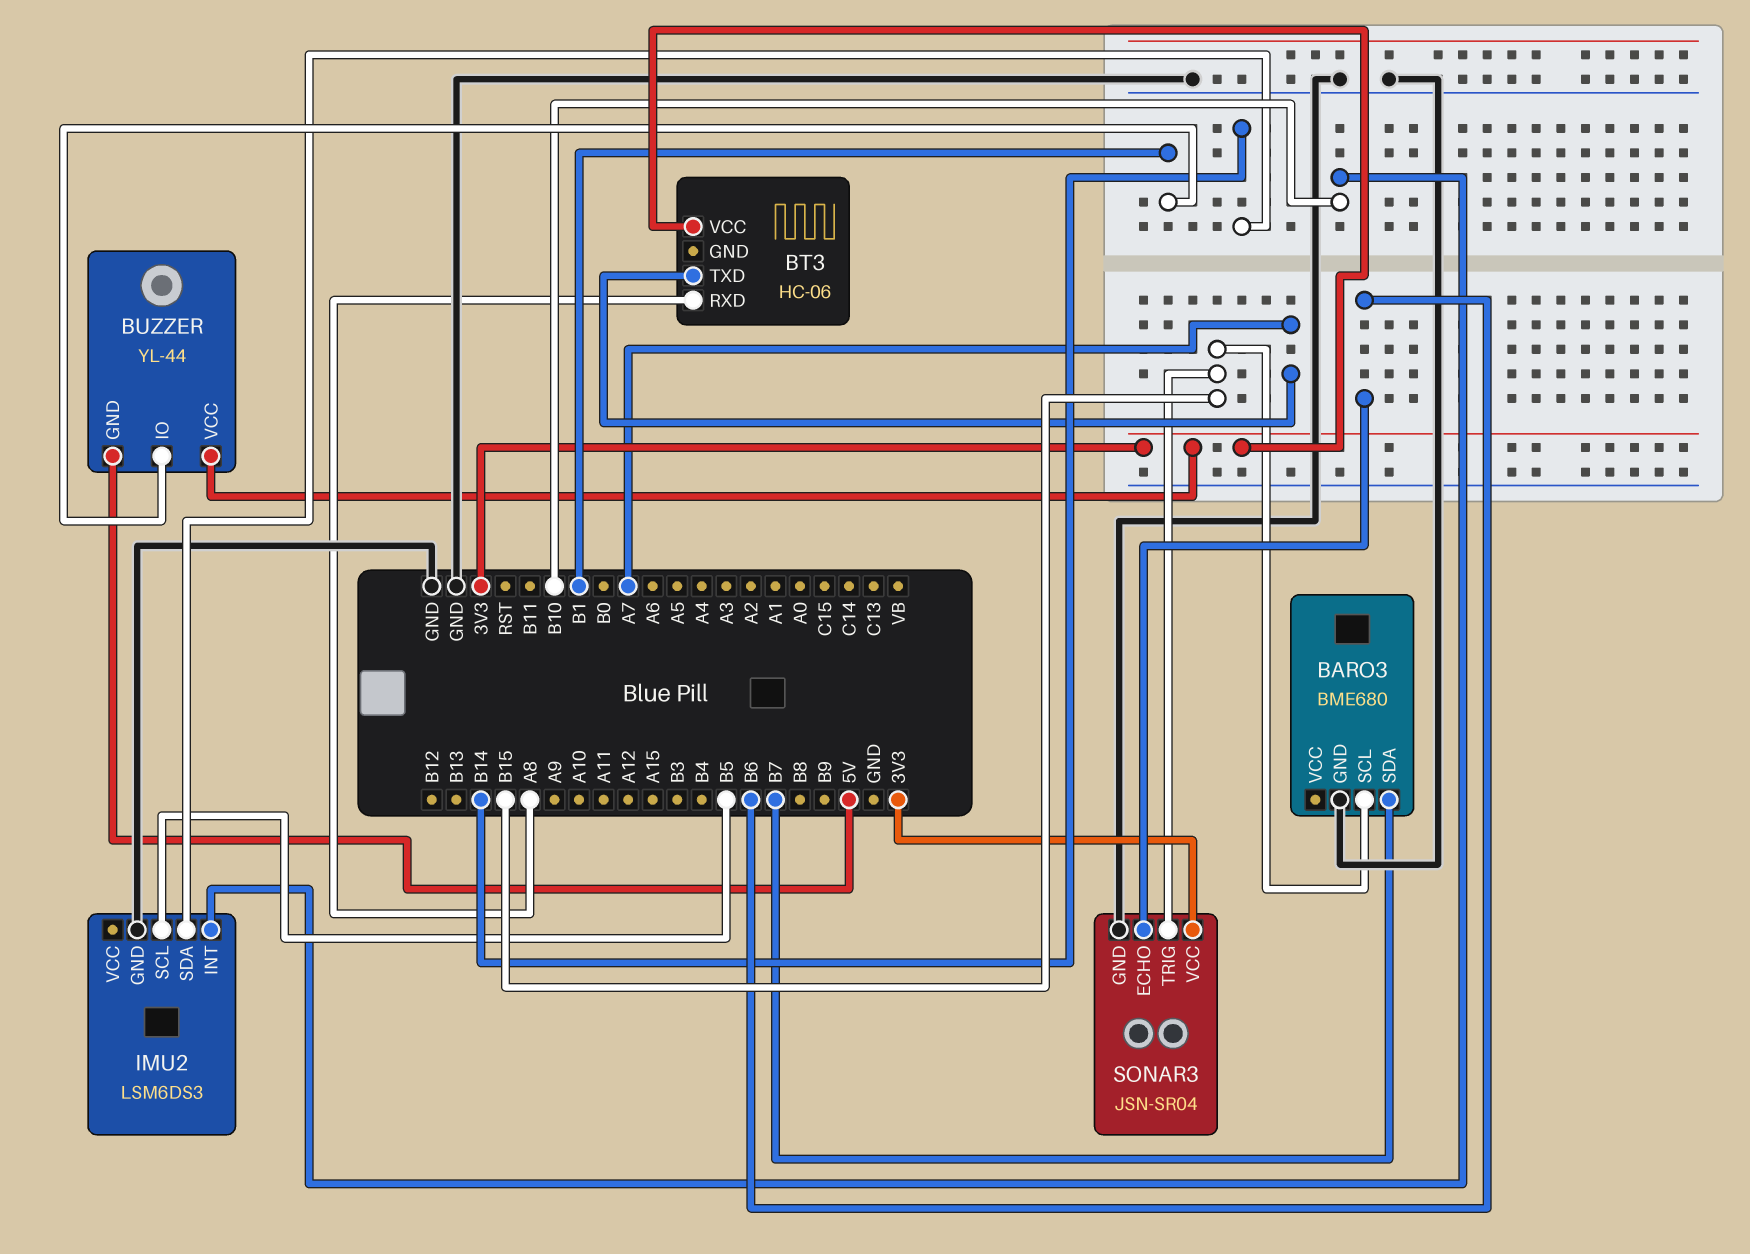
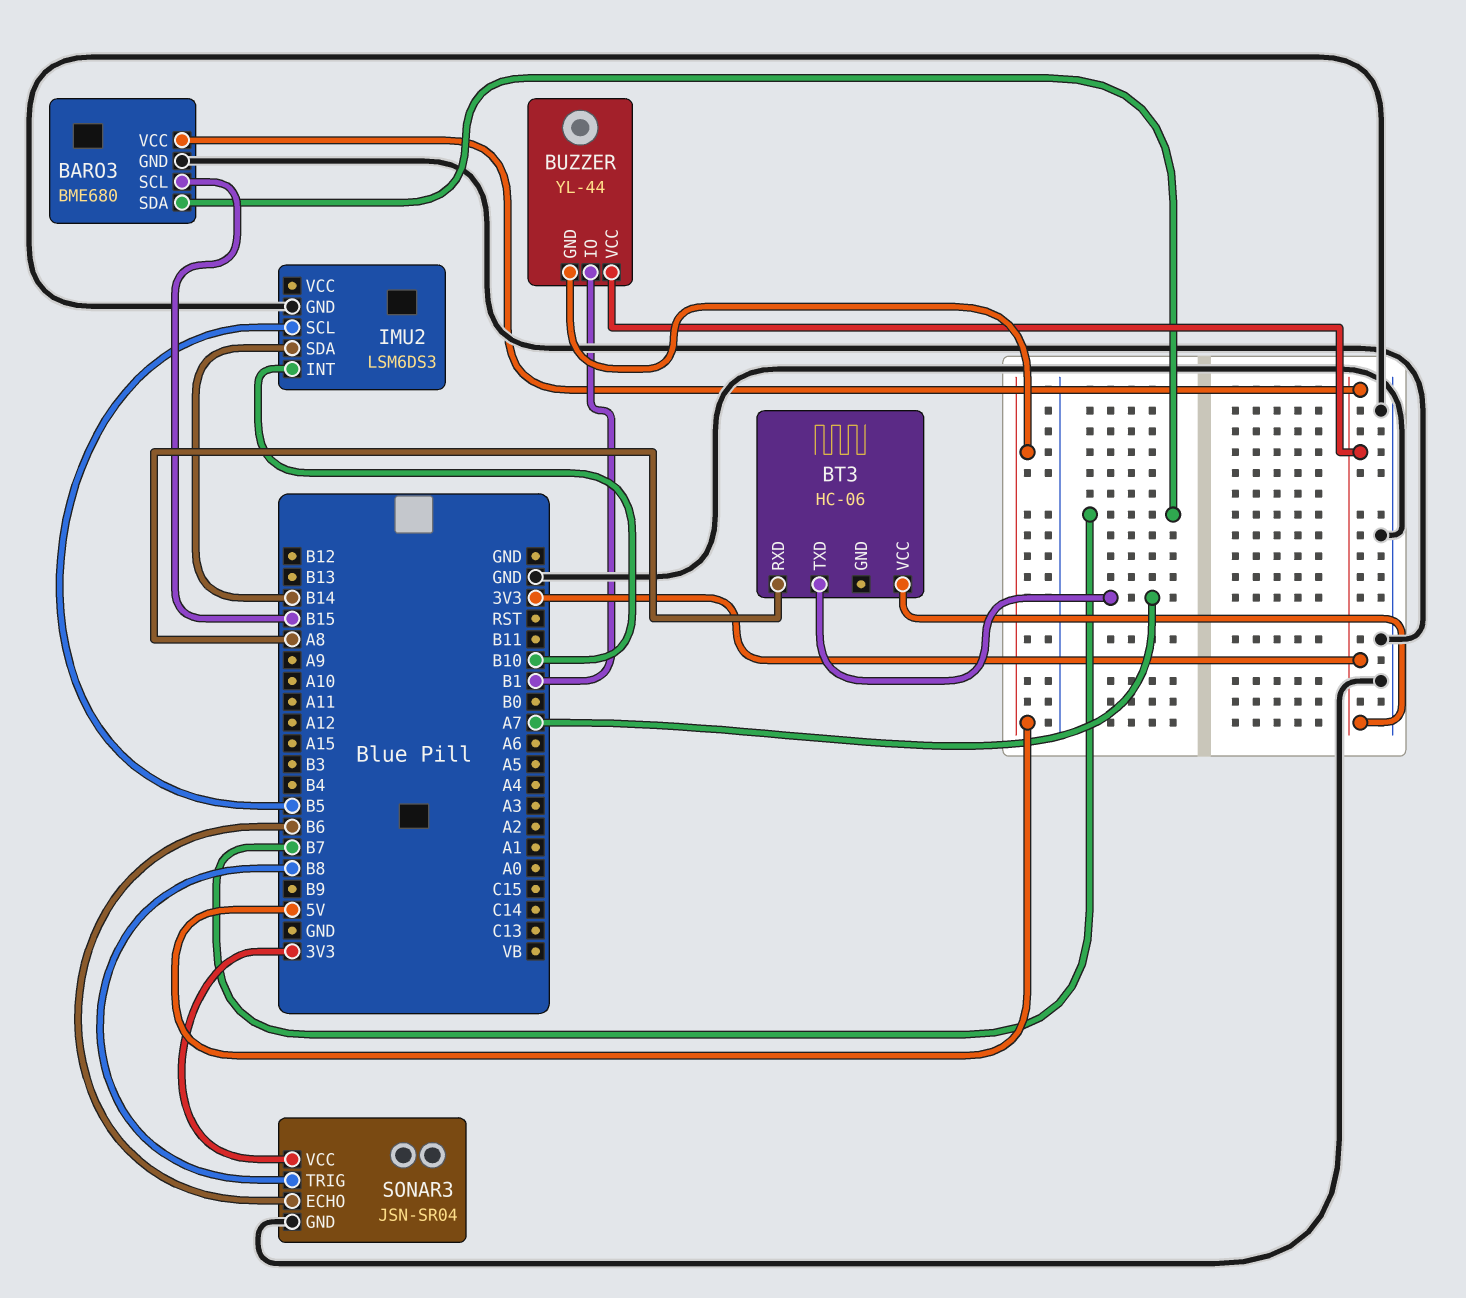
BARO3 pin VCC: none -> 3V3
SONAR3 pin TRIG: B15 -> B8

